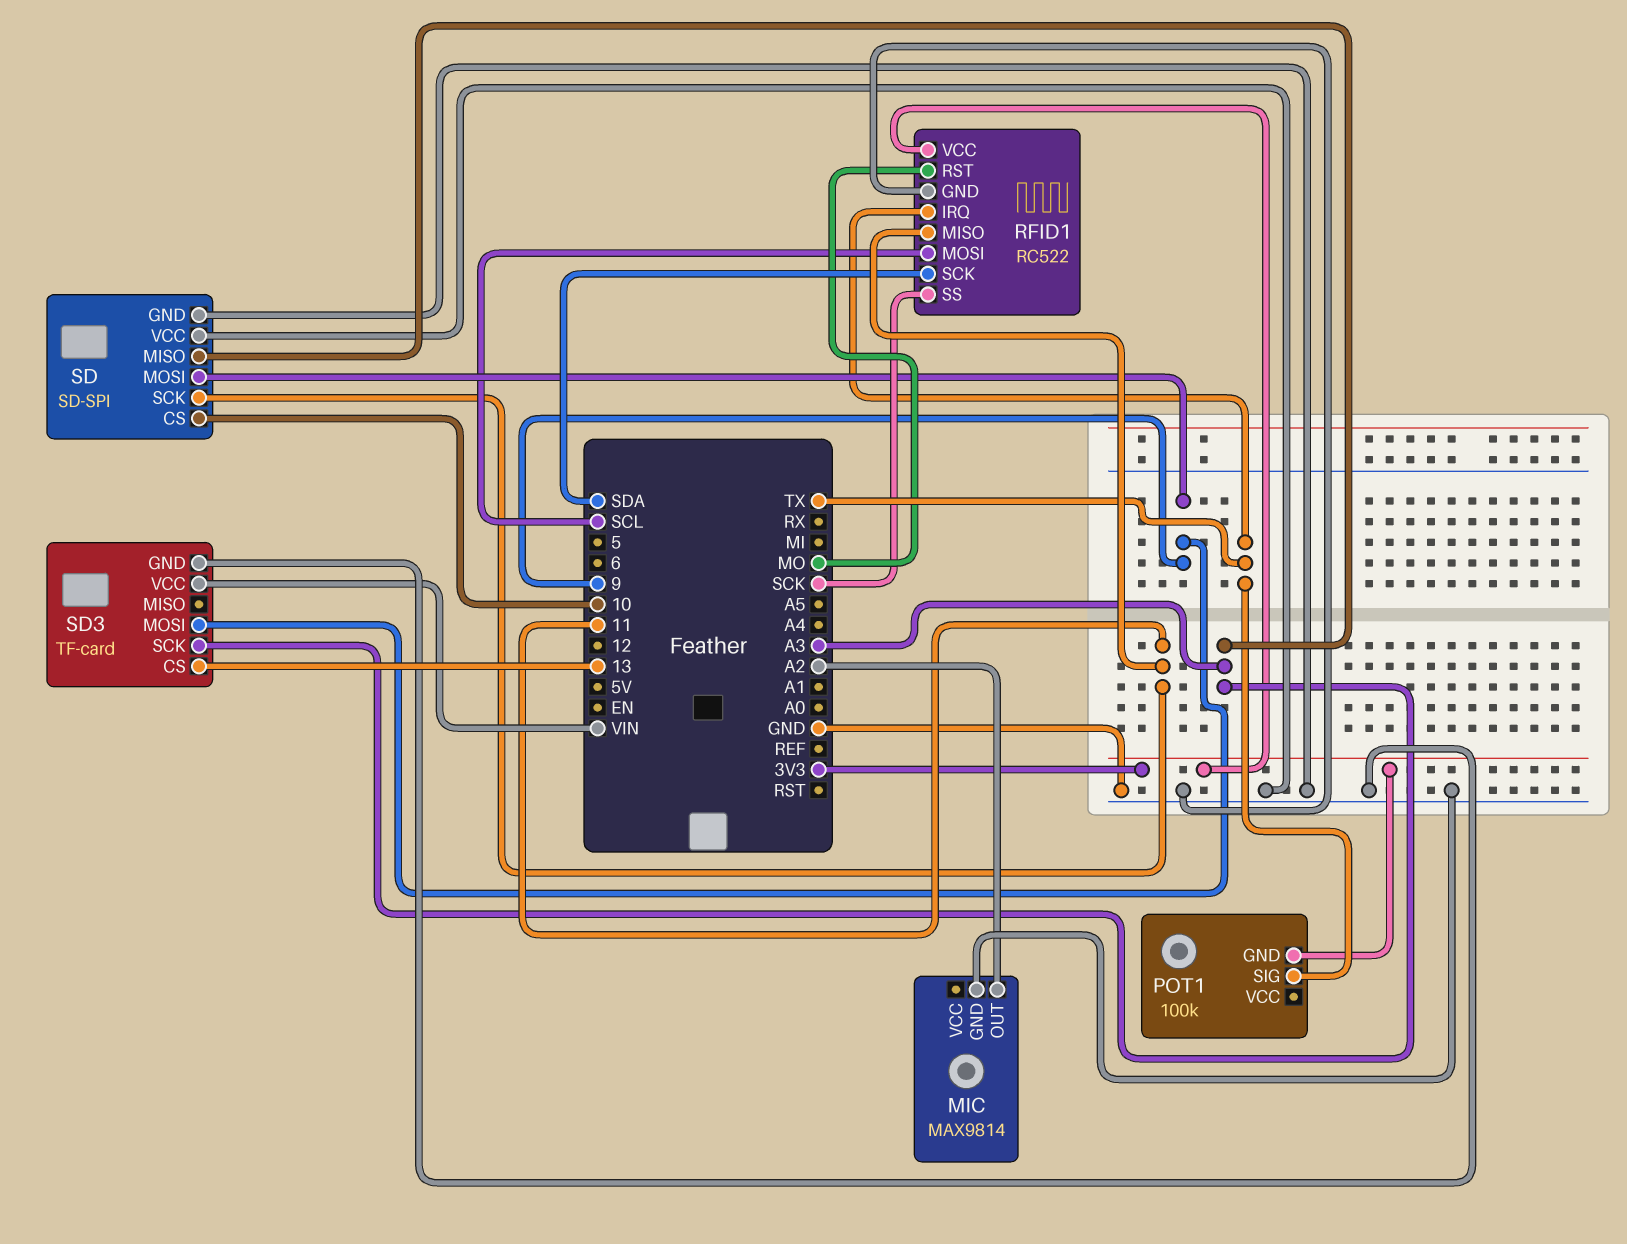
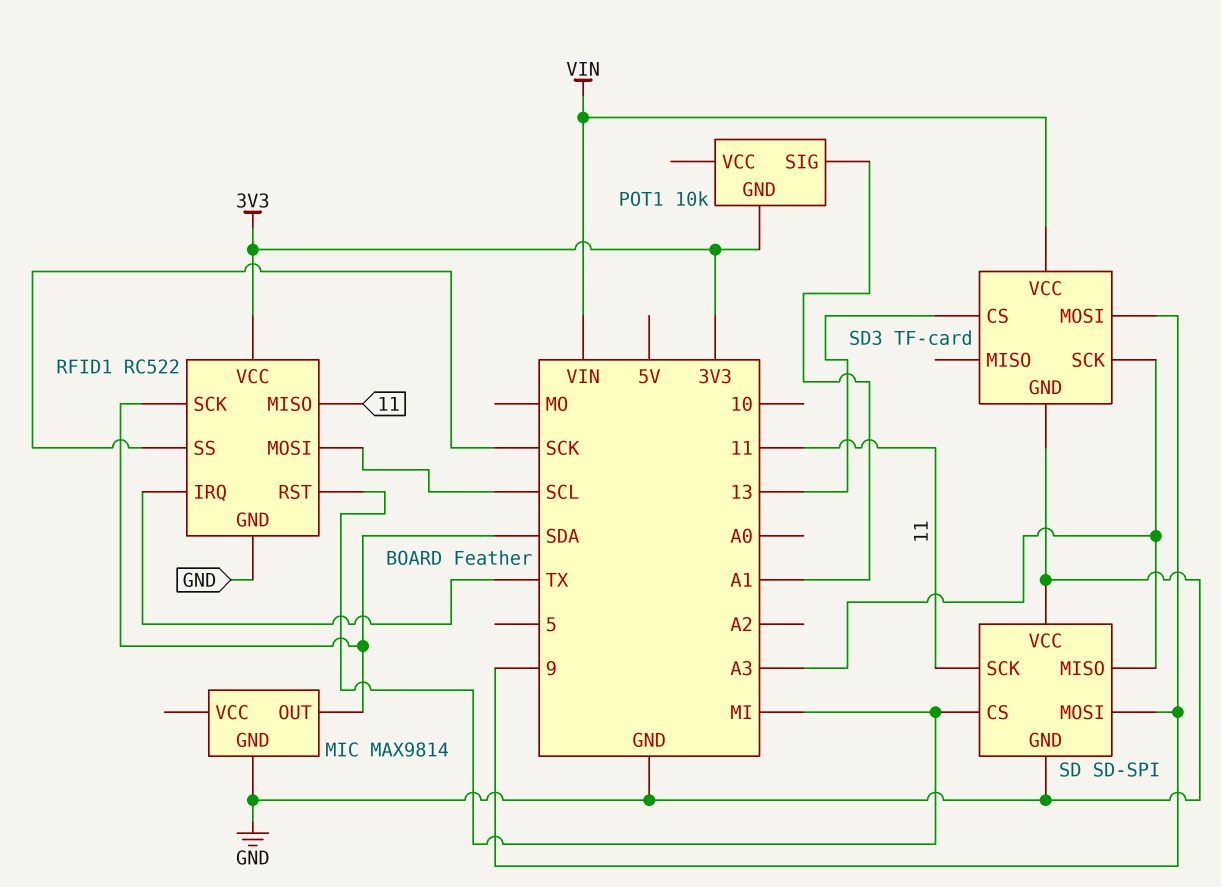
MIC pin OUT: A2 -> SDA
POT1: 100k -> 10k
POT1 pin SIG: TX -> A1
RFID1 pin RST: MO -> MI
SD pin CS: 10 -> MI

